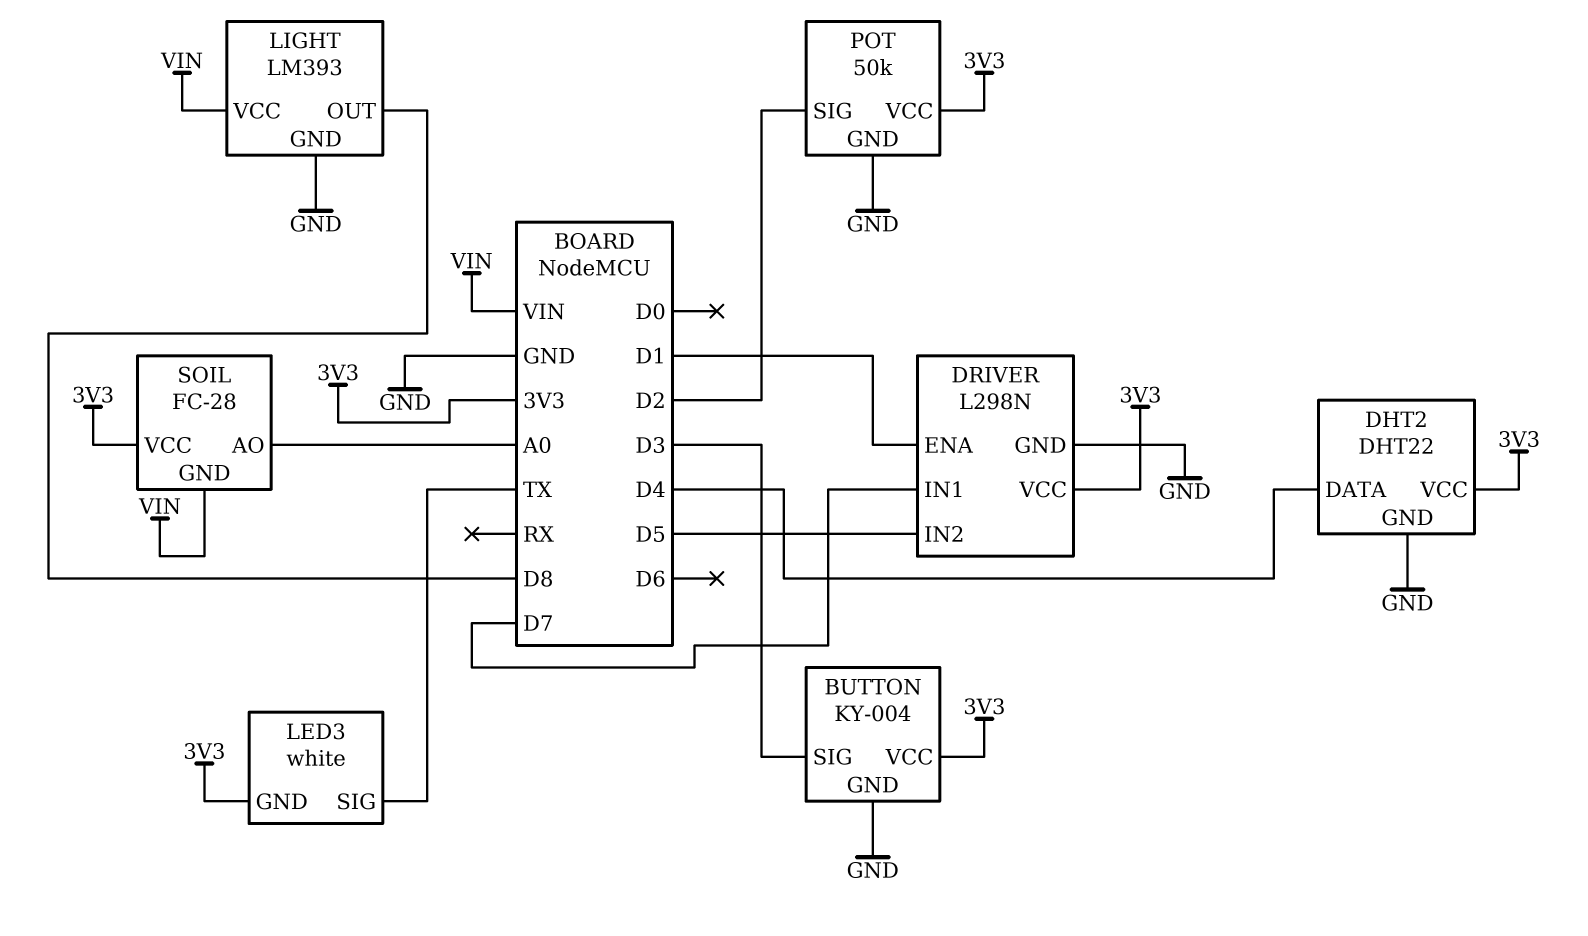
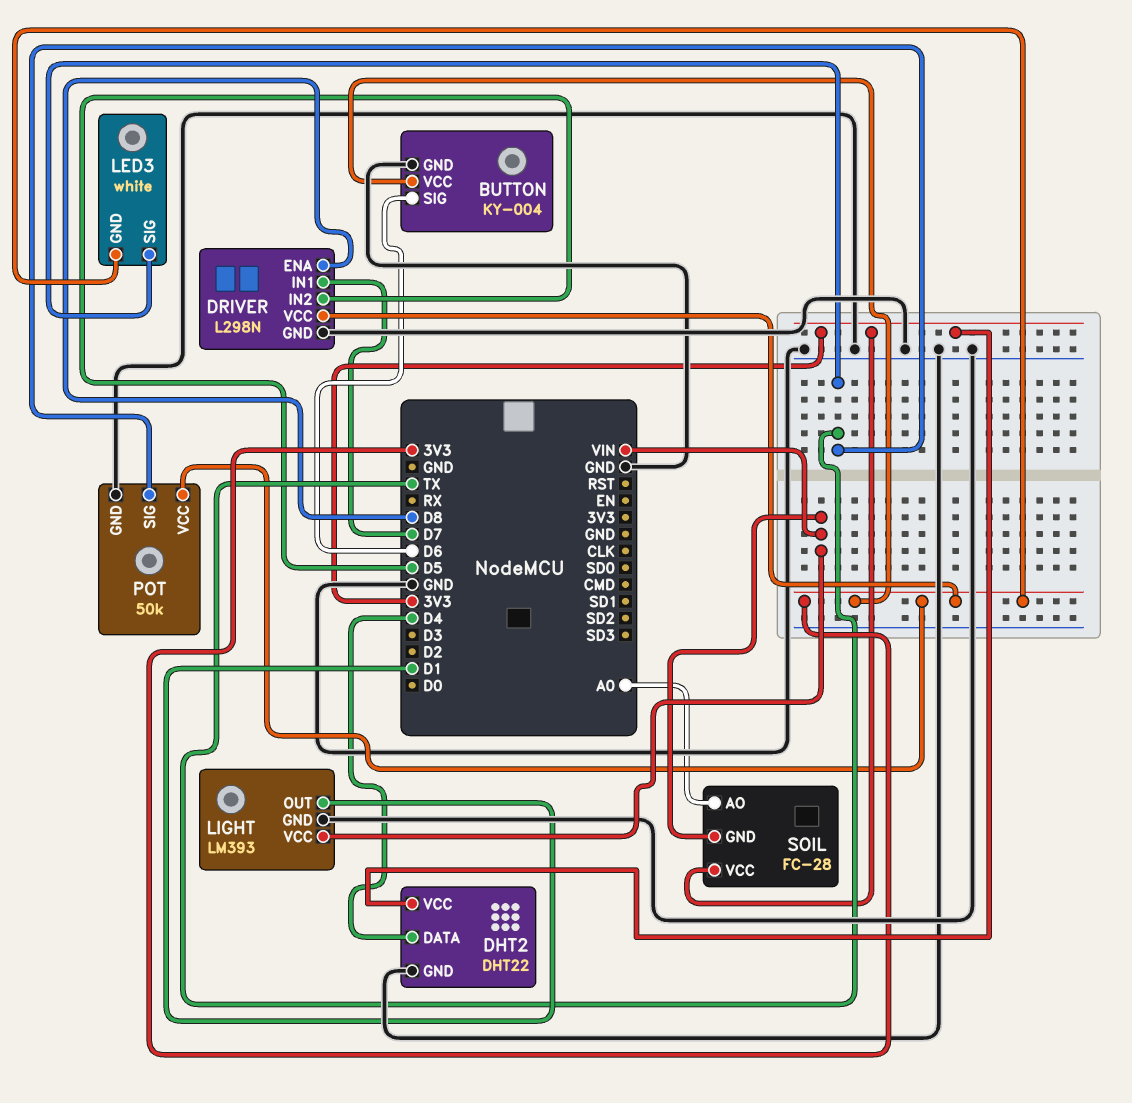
BUTTON pin SIG: D3 -> D6
DRIVER pin ENA: D1 -> D8
LIGHT pin OUT: D8 -> D1
POT pin SIG: D2 -> TX

